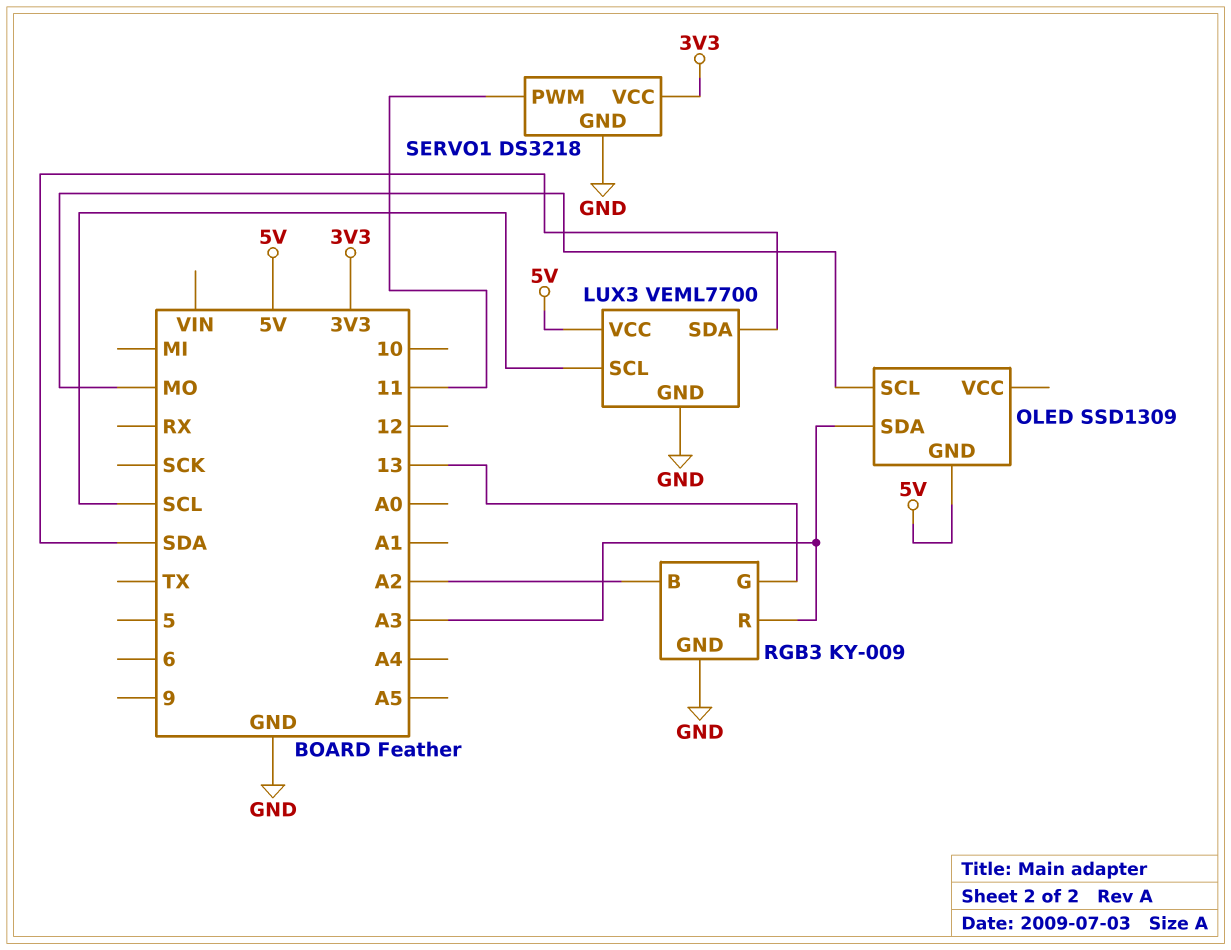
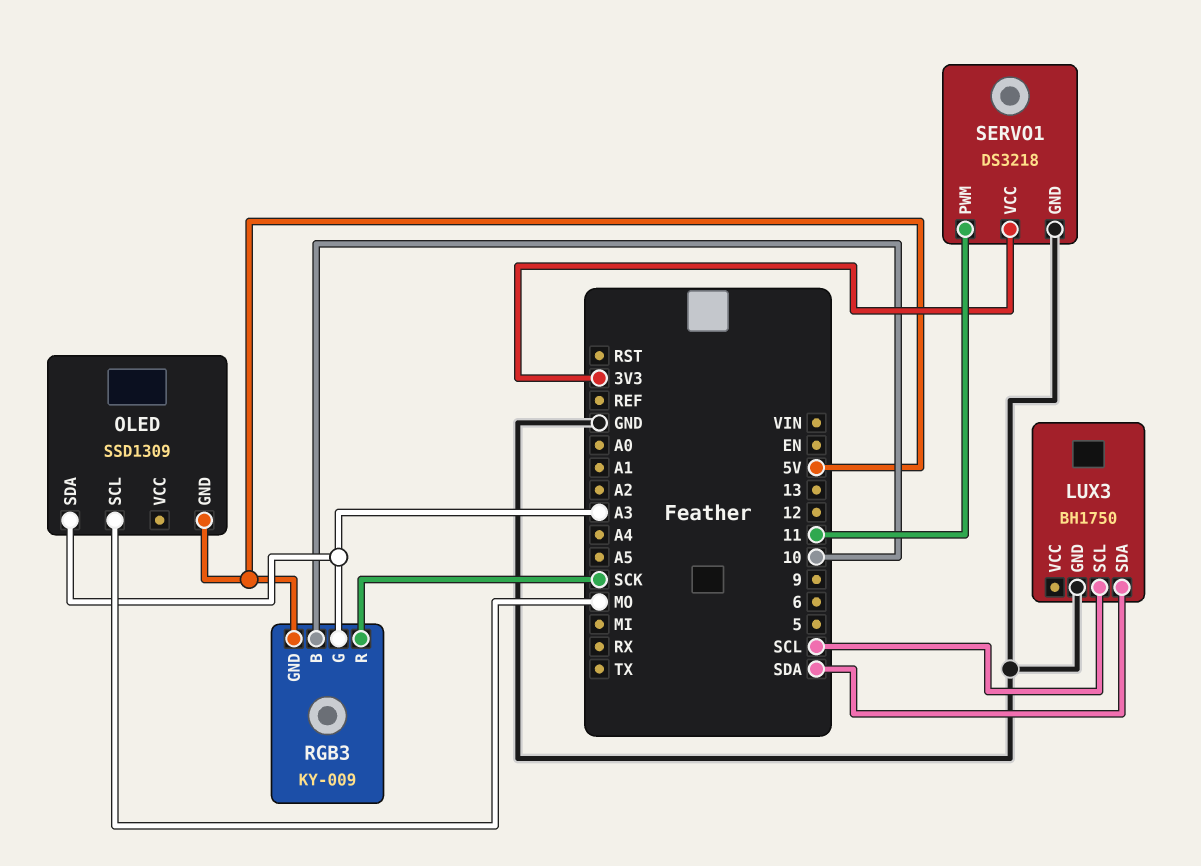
LUX3: VEML7700 -> BH1750
LUX3 pin VCC: 5V -> none
RGB3 pin B: A2 -> 10
RGB3 pin G: 13 -> A3
RGB3 pin GND: GND -> 5V
RGB3 pin R: A3 -> SCK

